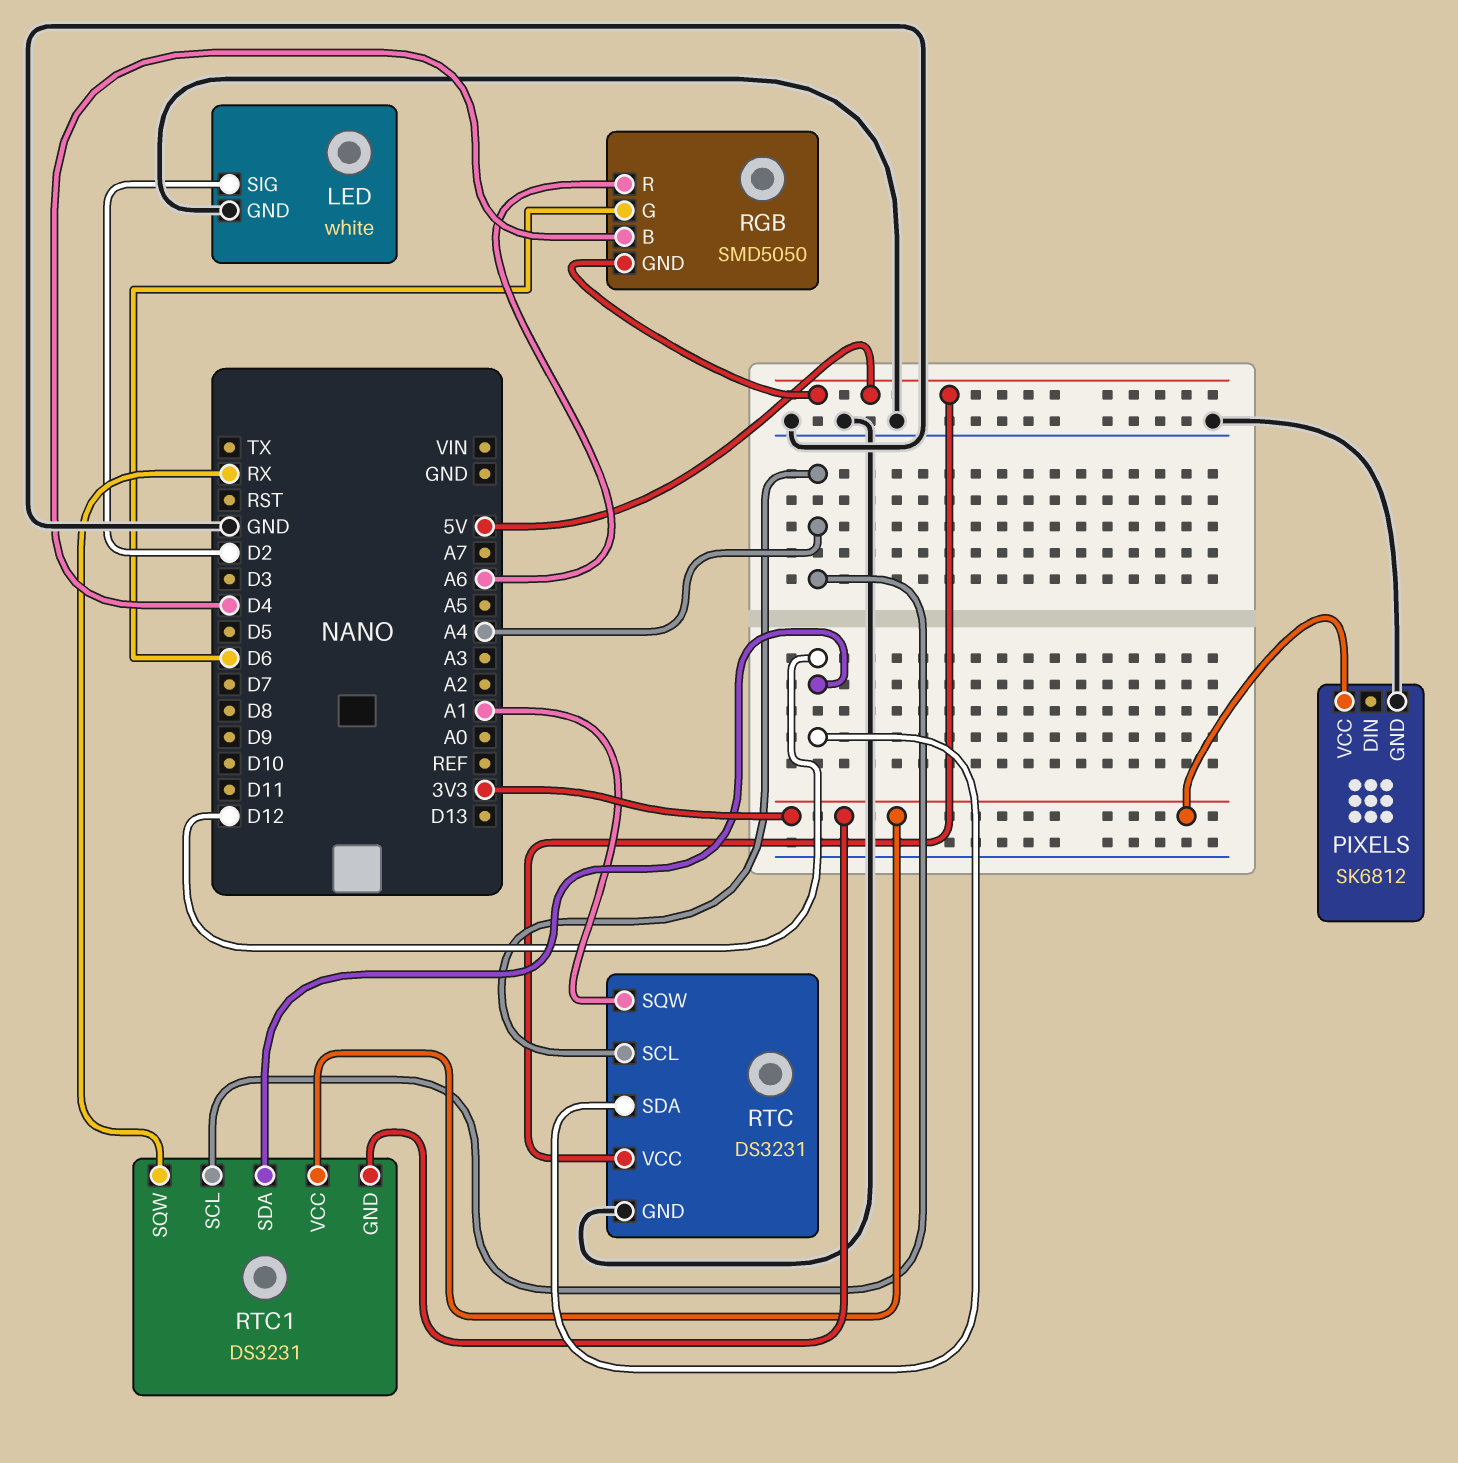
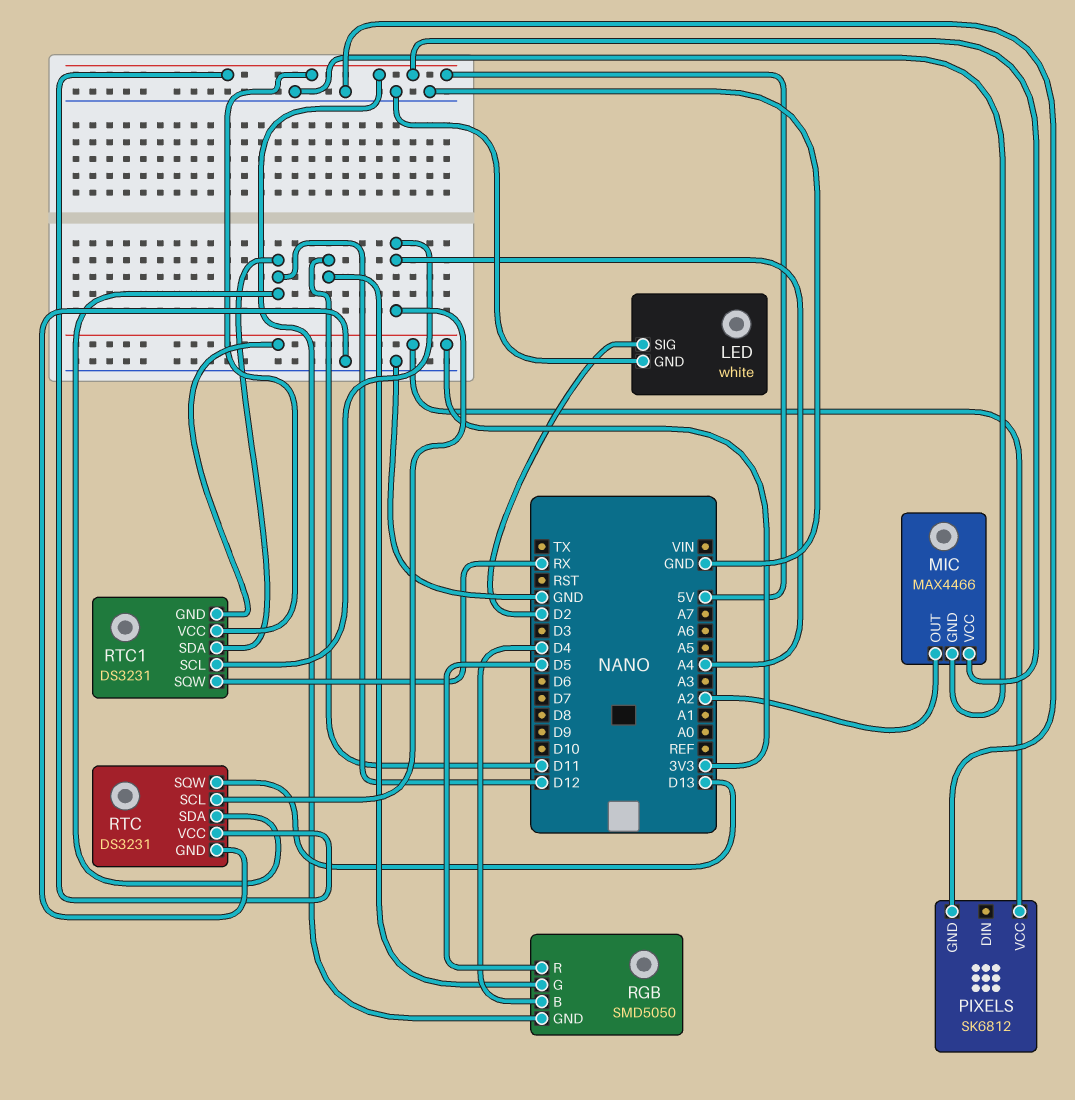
MIC: none -> MAX4466
MIC pin GND: none -> GND
MIC pin OUT: none -> A2
MIC pin VCC: none -> 5V
RGB pin G: D6 -> D11
RGB pin R: A6 -> D5
RTC pin SQW: A1 -> D13
RTC1 pin VCC: 3V3 -> 5V

